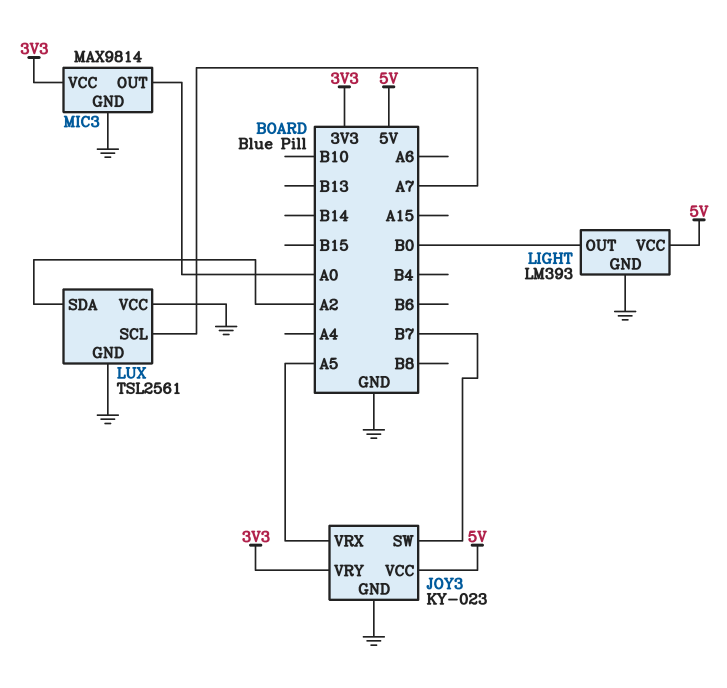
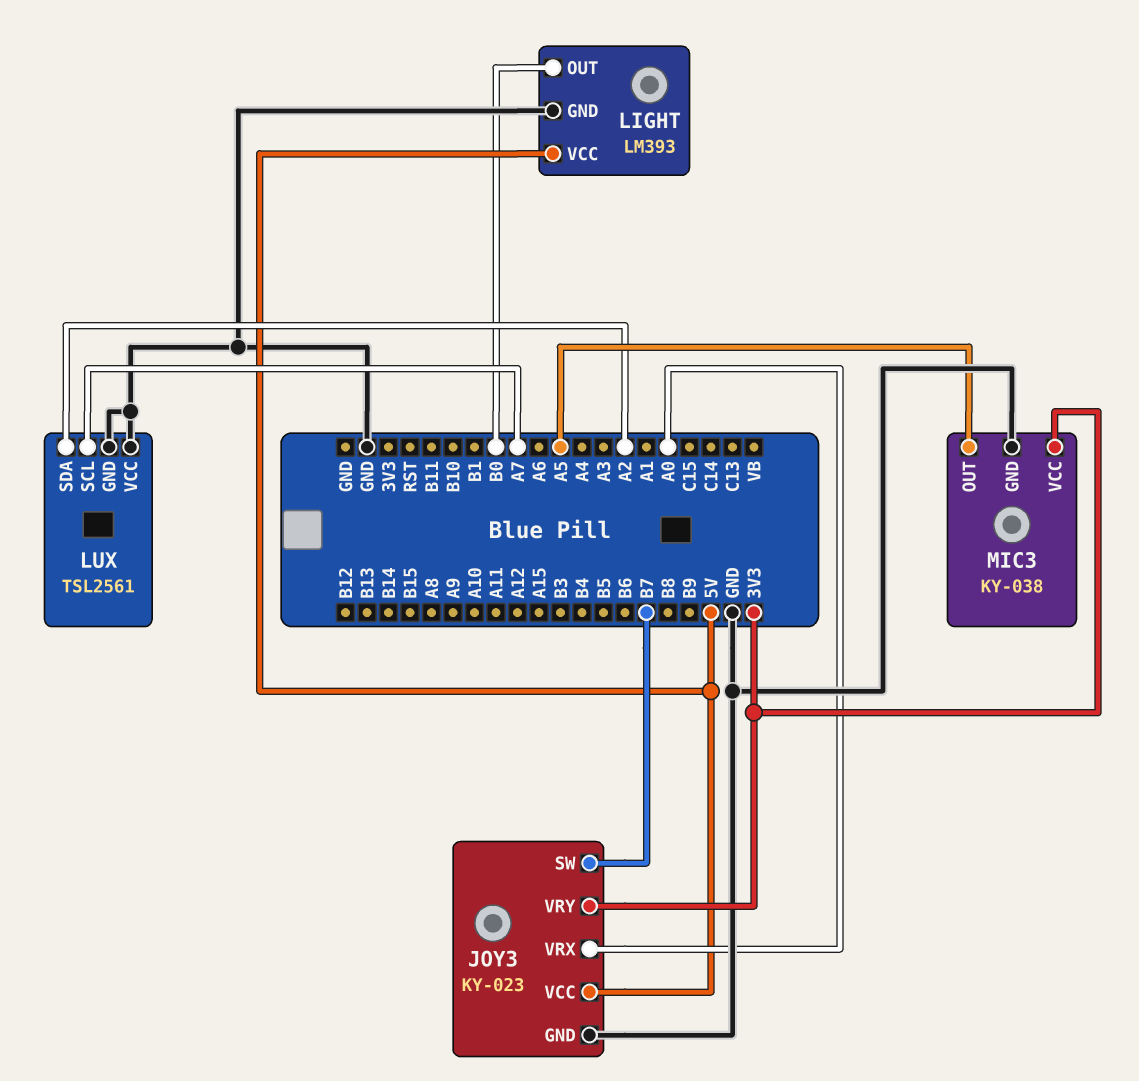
JOY3 pin VRX: A5 -> A0
MIC3: MAX9814 -> KY-038
MIC3 pin OUT: A0 -> A5

